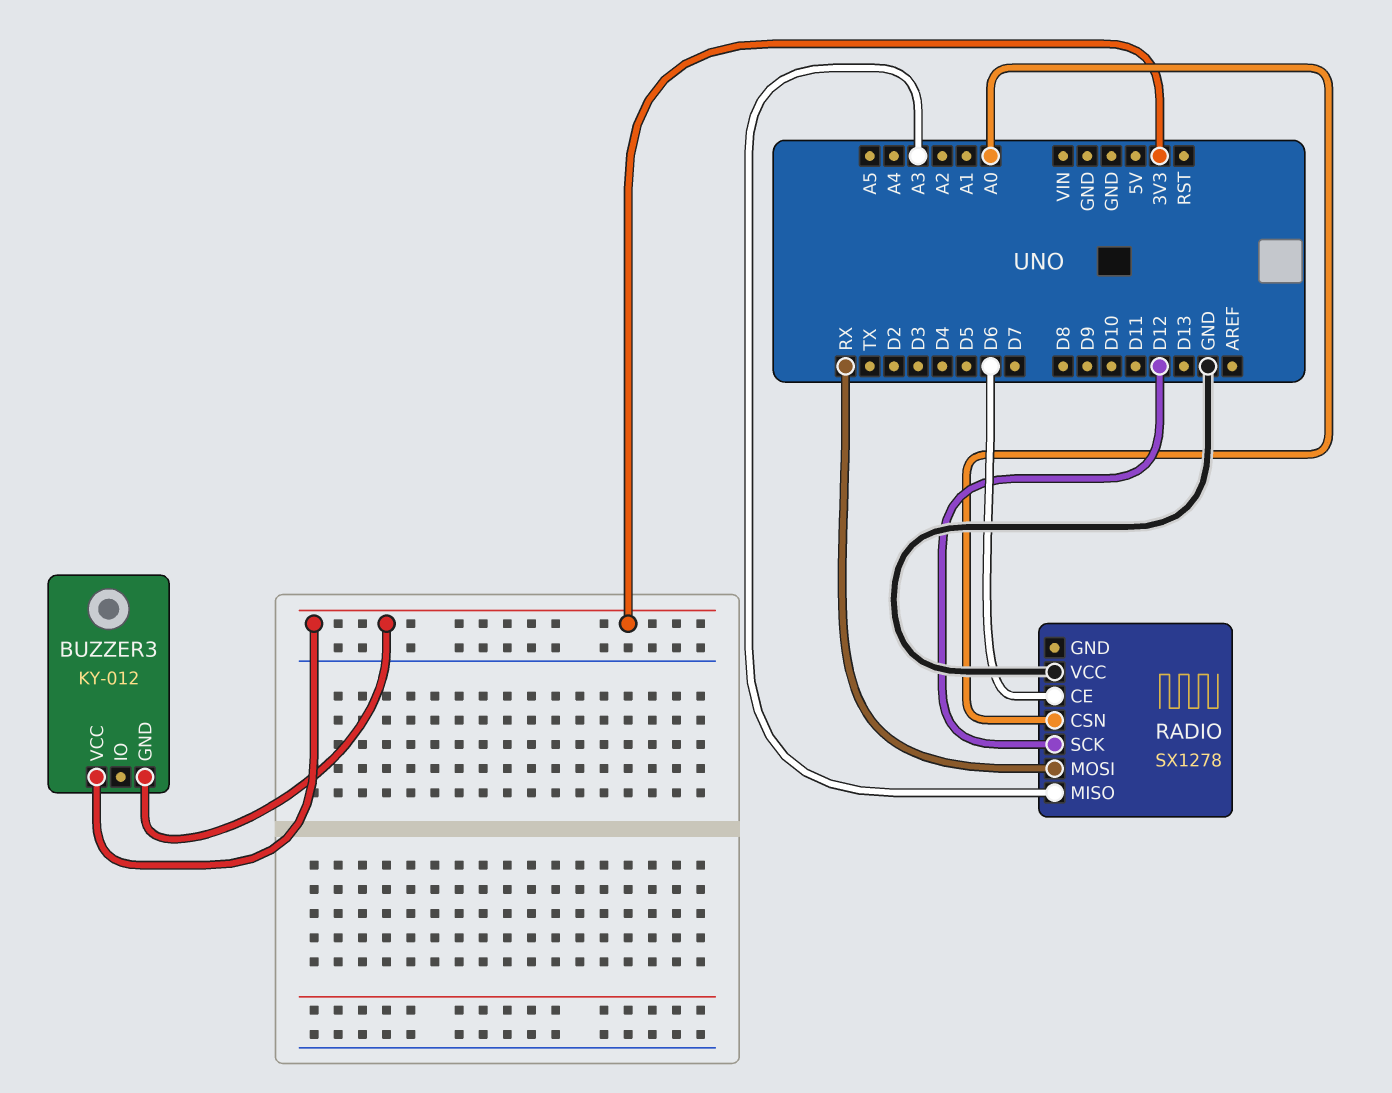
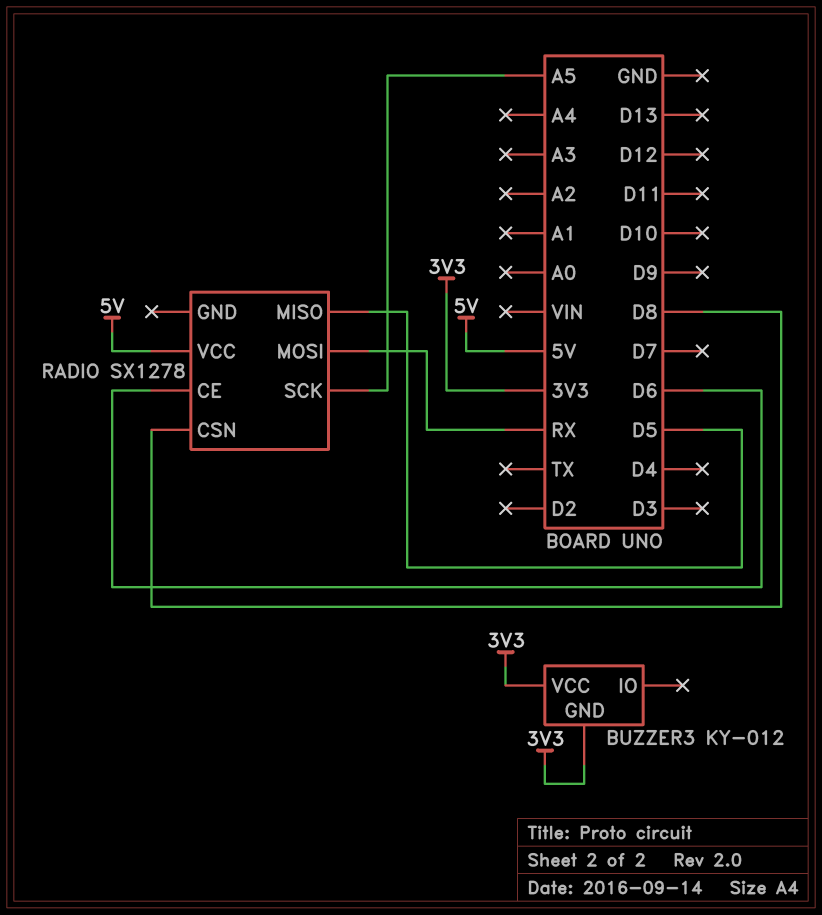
RADIO pin CSN: A0 -> D8
RADIO pin MISO: A3 -> D5
RADIO pin SCK: D12 -> A5
RADIO pin VCC: GND -> 5V

